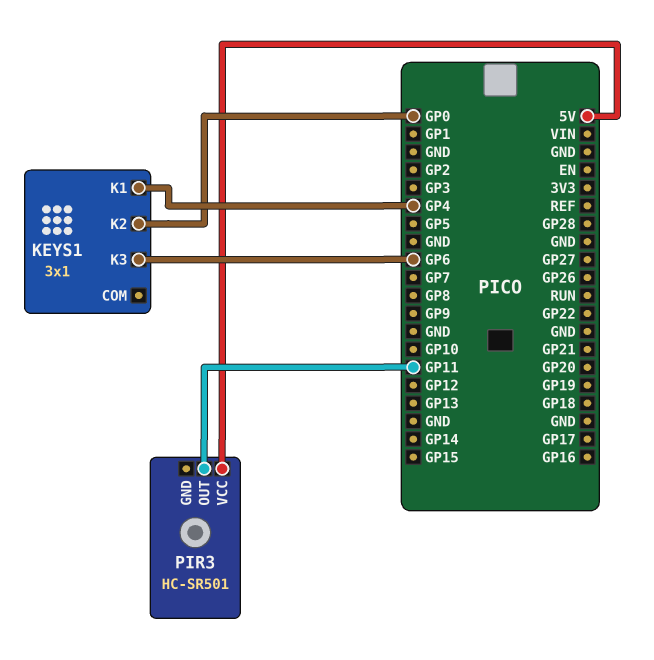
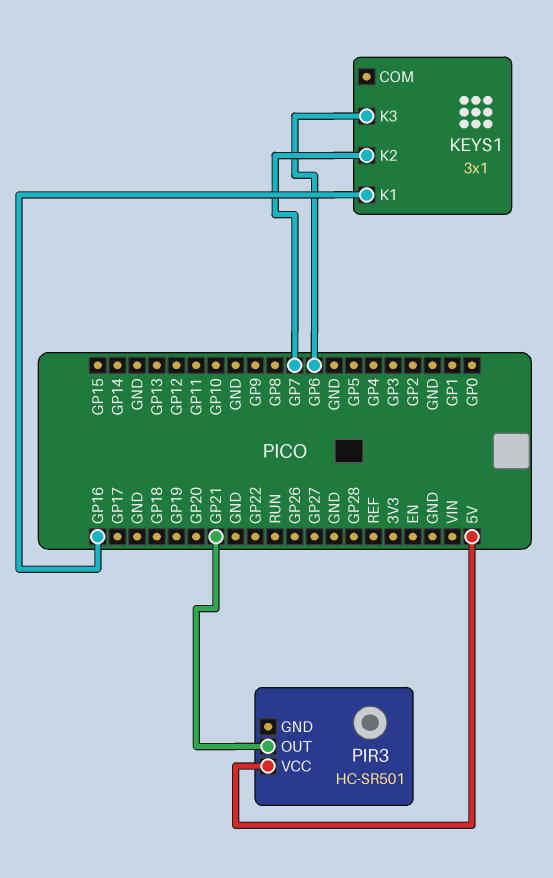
KEYS1 pin K1: GP4 -> GP16
KEYS1 pin K2: GP0 -> GP7
PIR3 pin OUT: GP11 -> GP21

